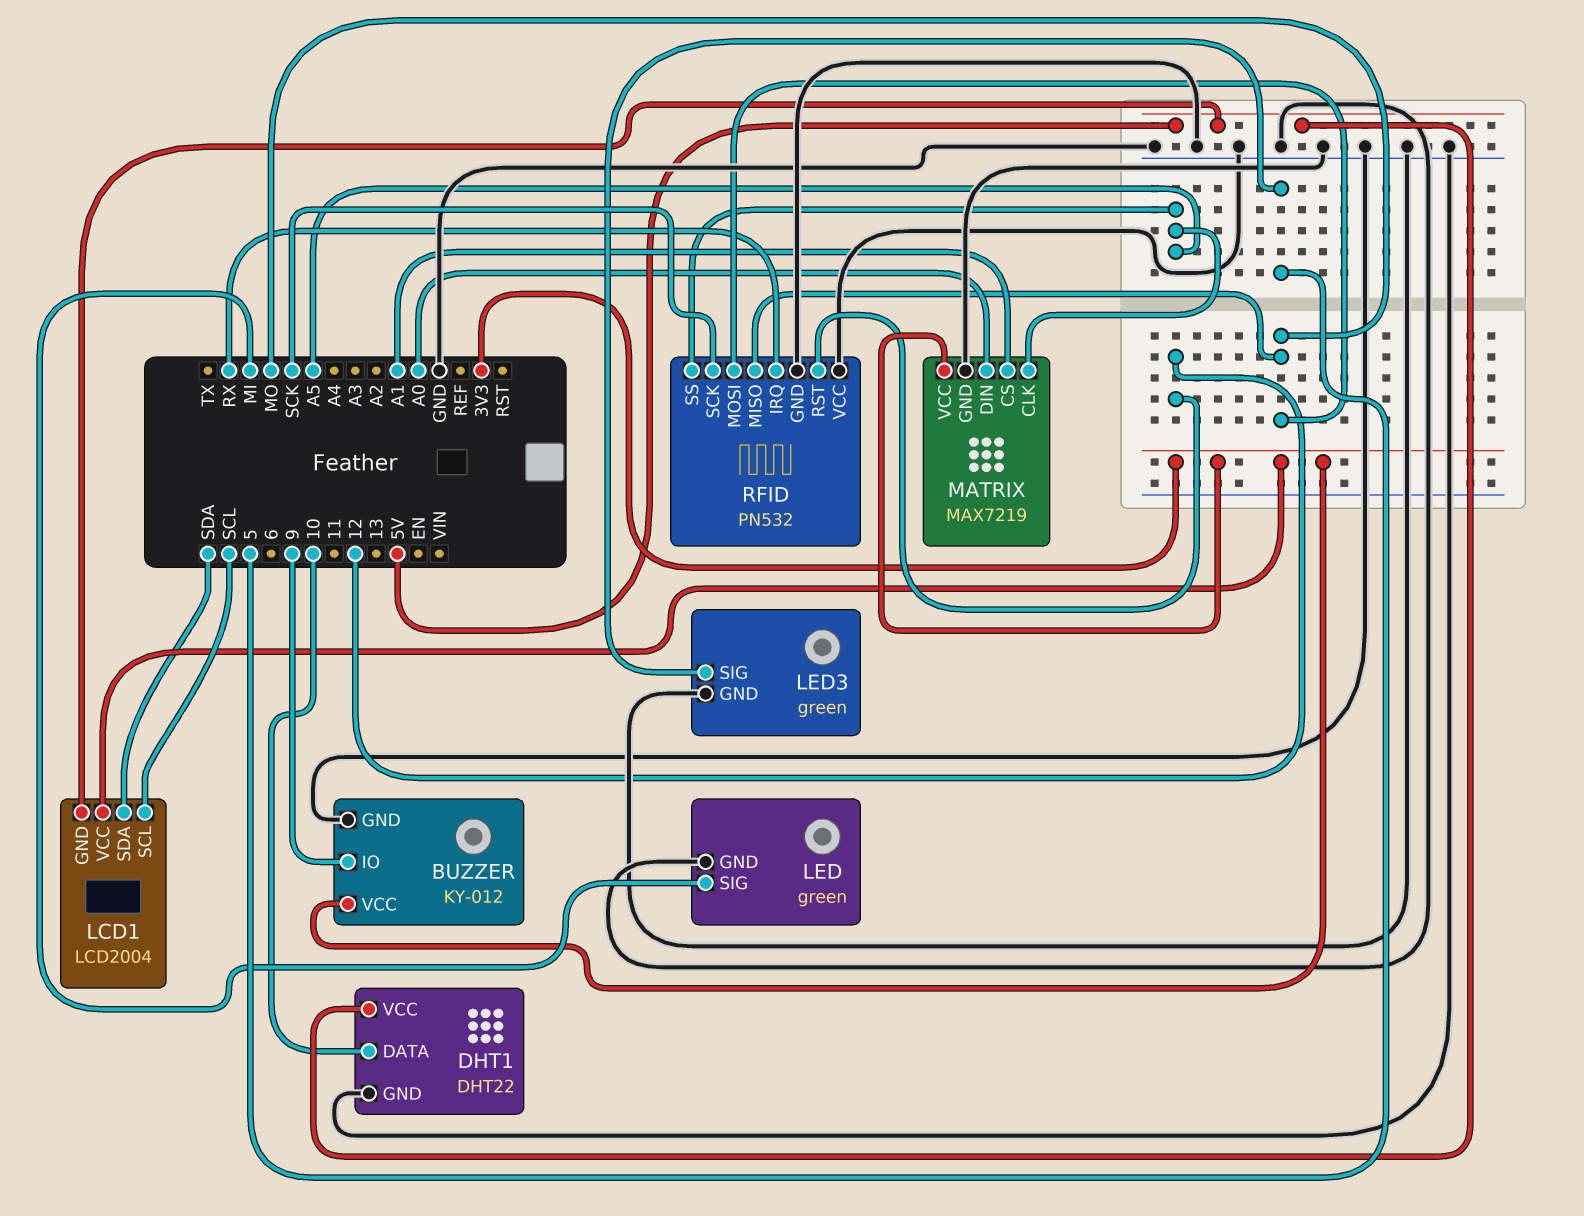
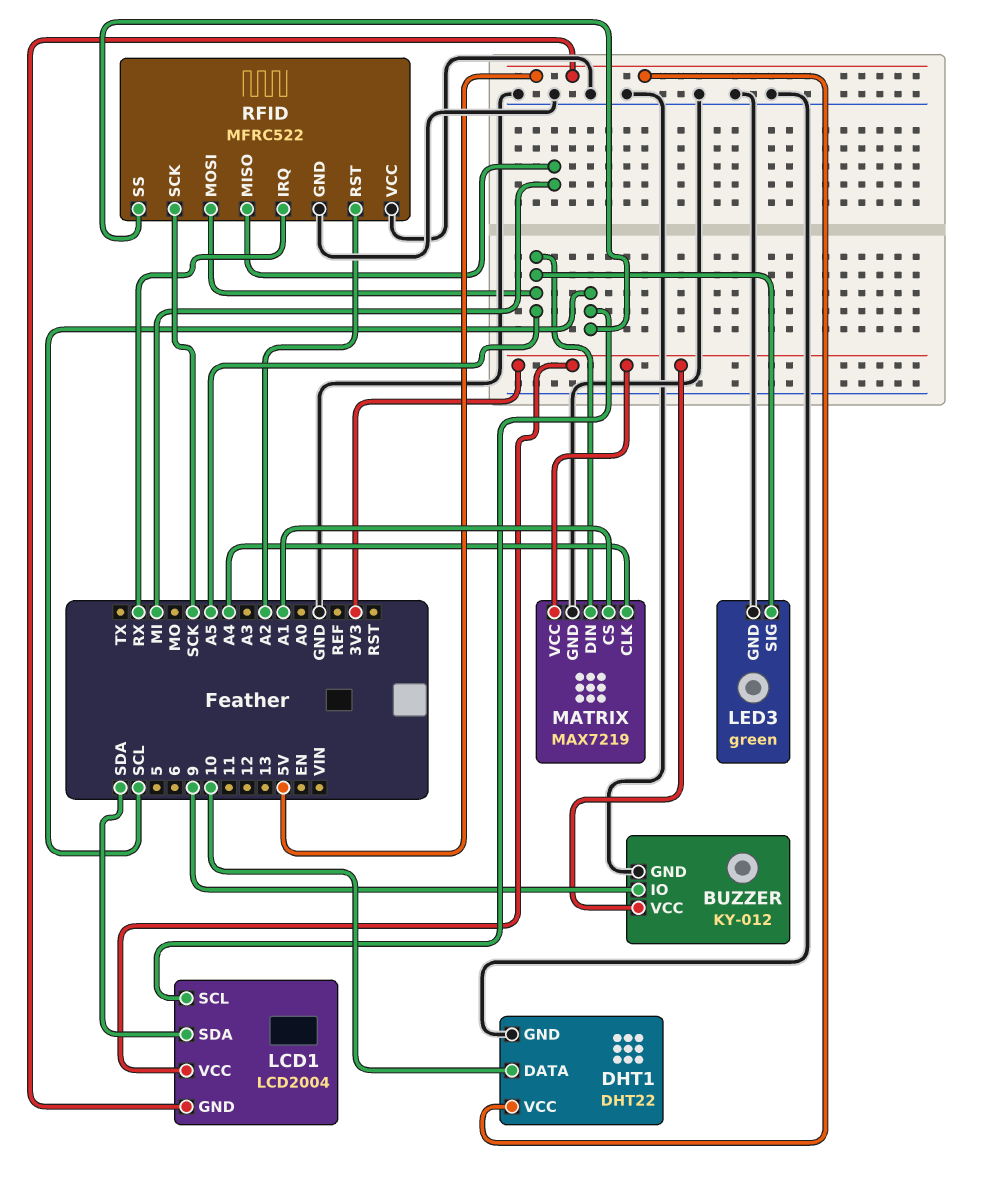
LED: green -> none
LED pin GND: GND -> none
LED pin SIG: MI -> none
LED3 pin SIG: 5 -> A5
MATRIX pin CLK: A5 -> A4
MATRIX pin DIN: A0 -> A5
RFID: PN532 -> MFRC522
RFID pin MISO: MO -> MI
RFID pin MOSI: MO -> A5
RFID pin RST: 12 -> A2
RFID pin SS: A5 -> SCL

